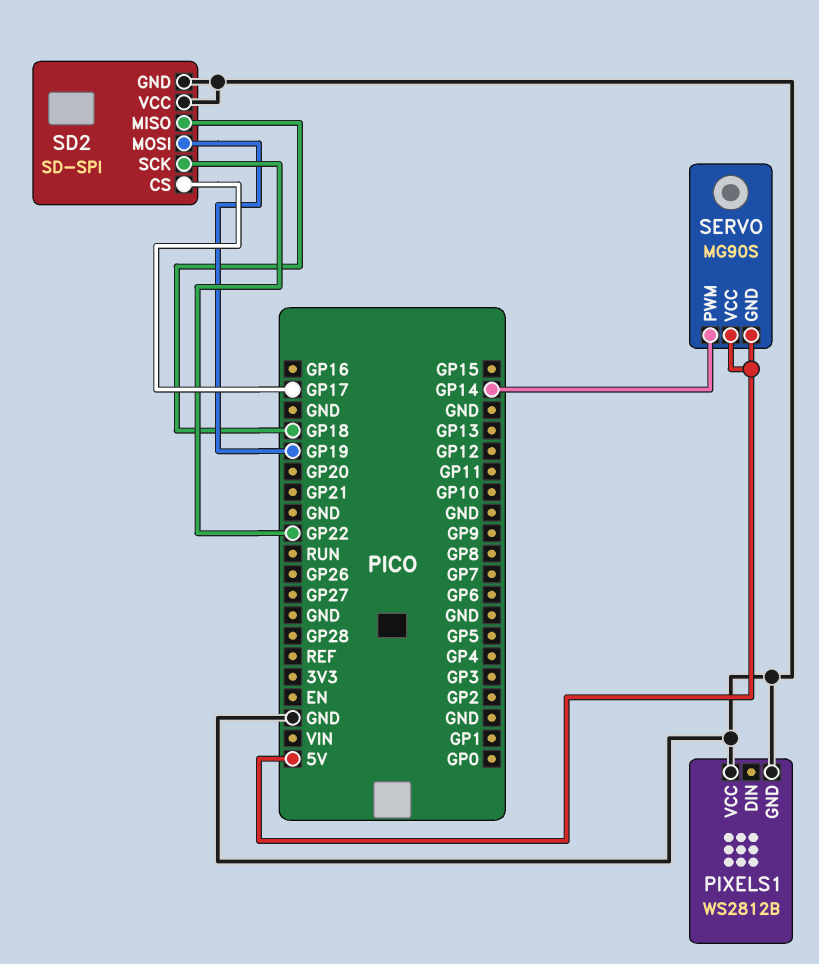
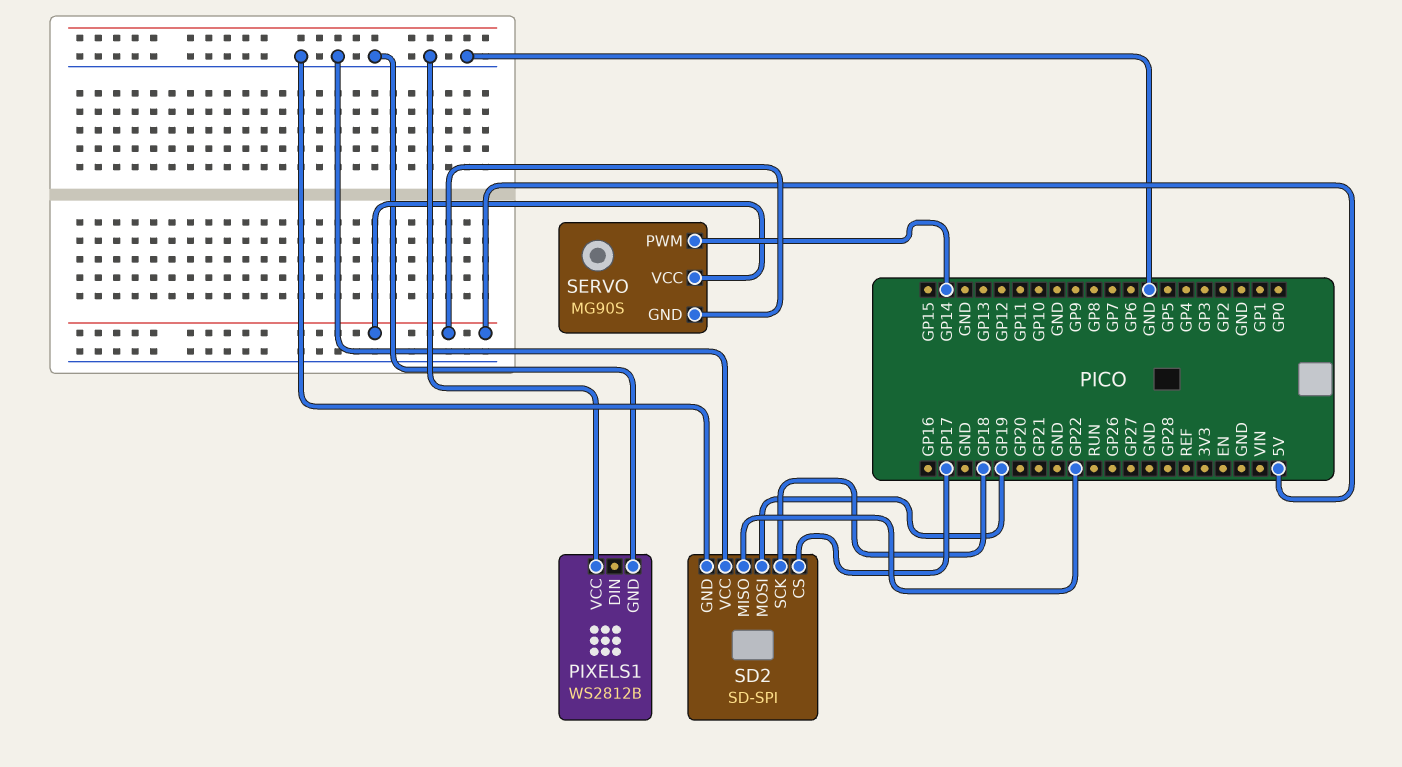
SD2 pin MISO: GP18 -> GP22
SD2 pin SCK: GP22 -> GP18

